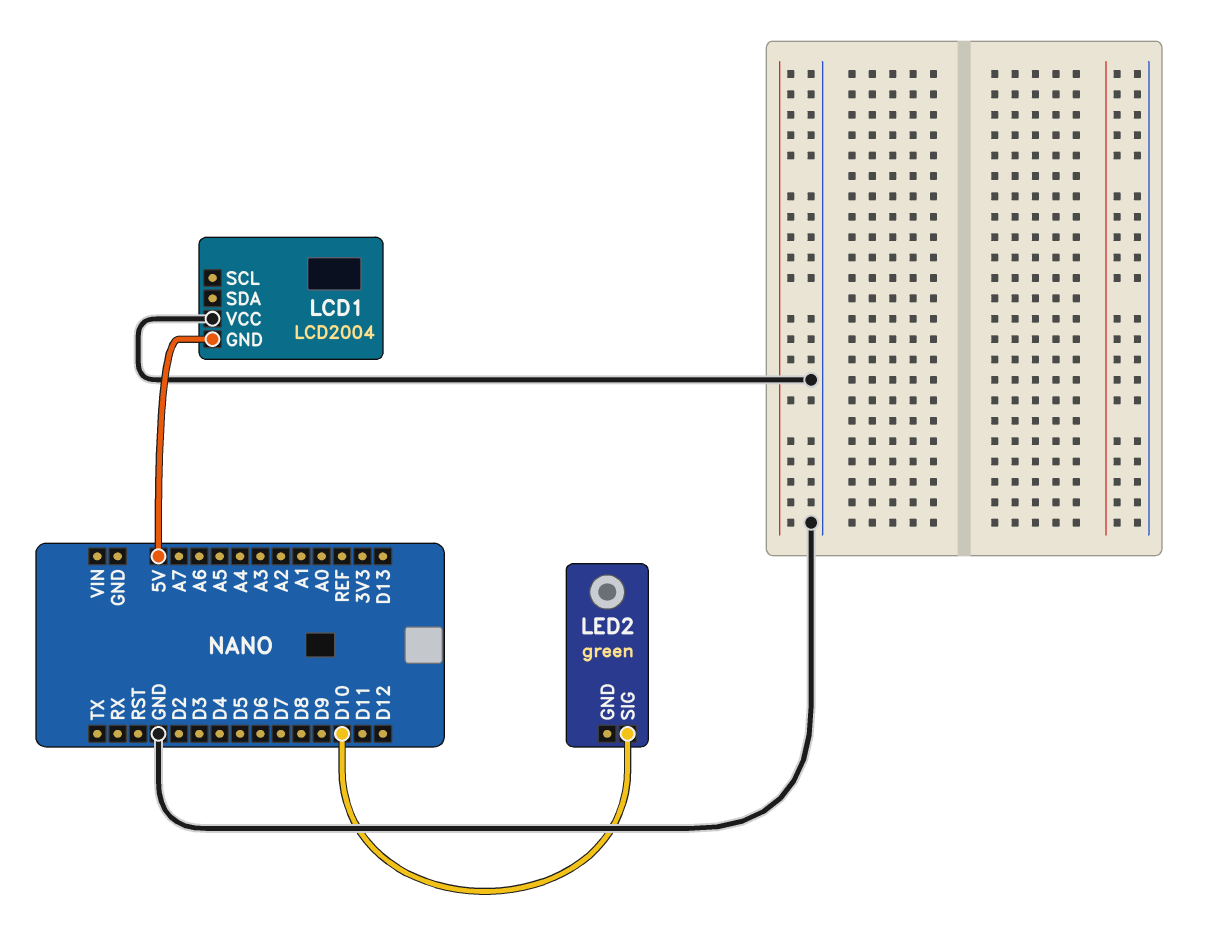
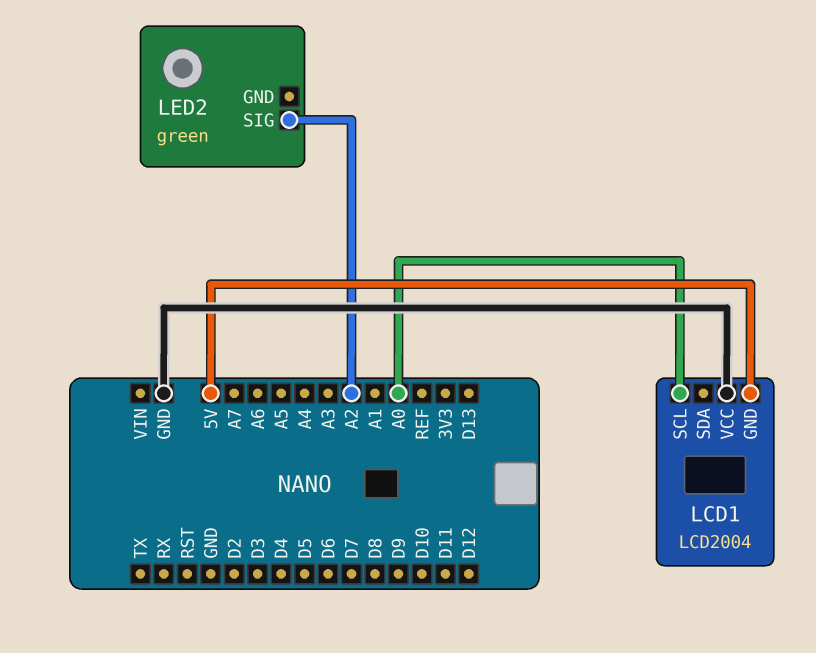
LCD1 pin SCL: none -> A0
LED2 pin SIG: D10 -> A2

